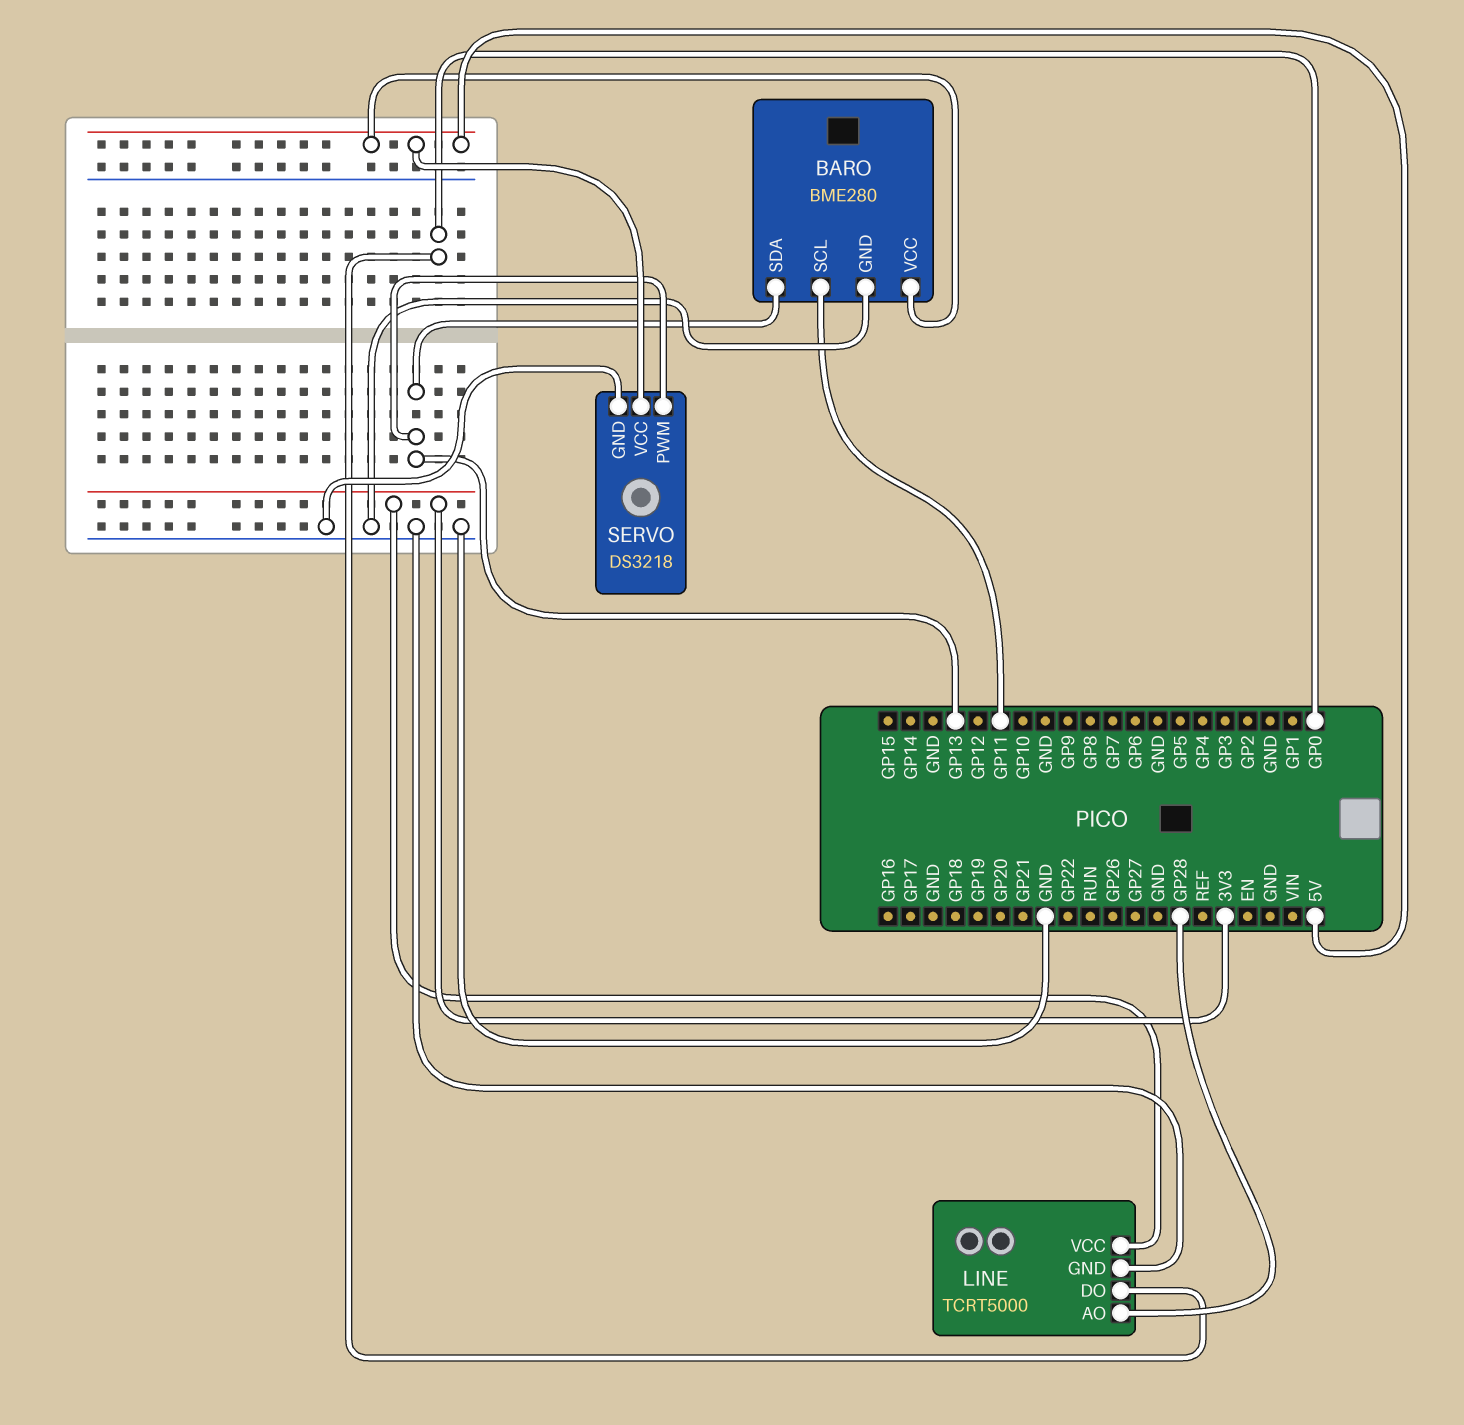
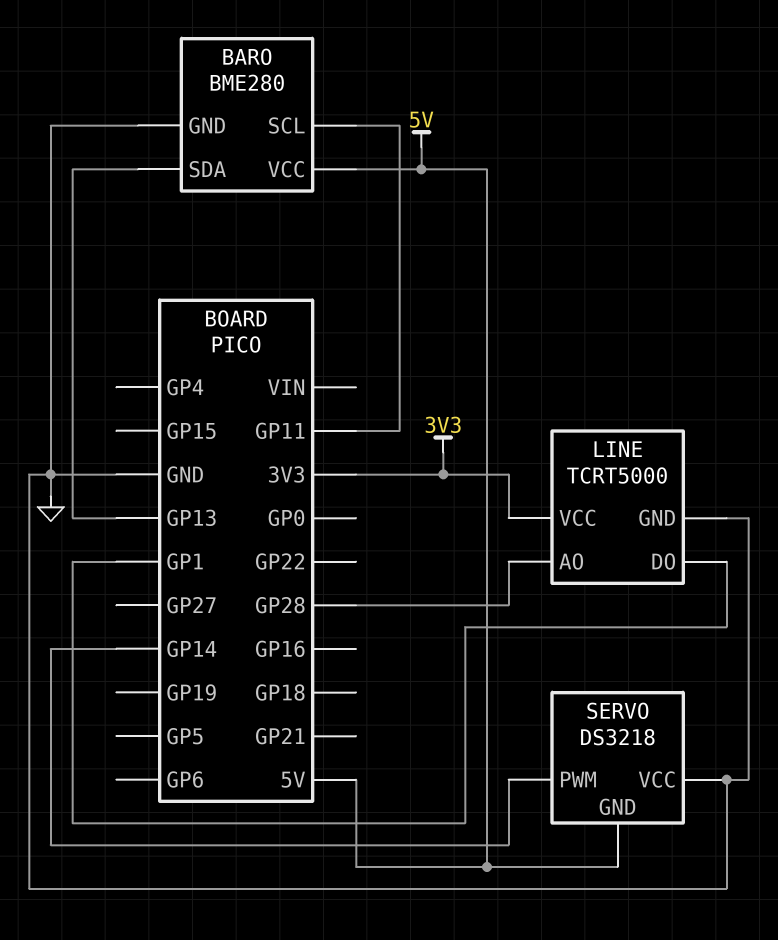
LINE pin DO: GP0 -> GP1
SERVO pin GND: GND -> 5V
SERVO pin PWM: GP13 -> GP14
SERVO pin VCC: 5V -> GND

